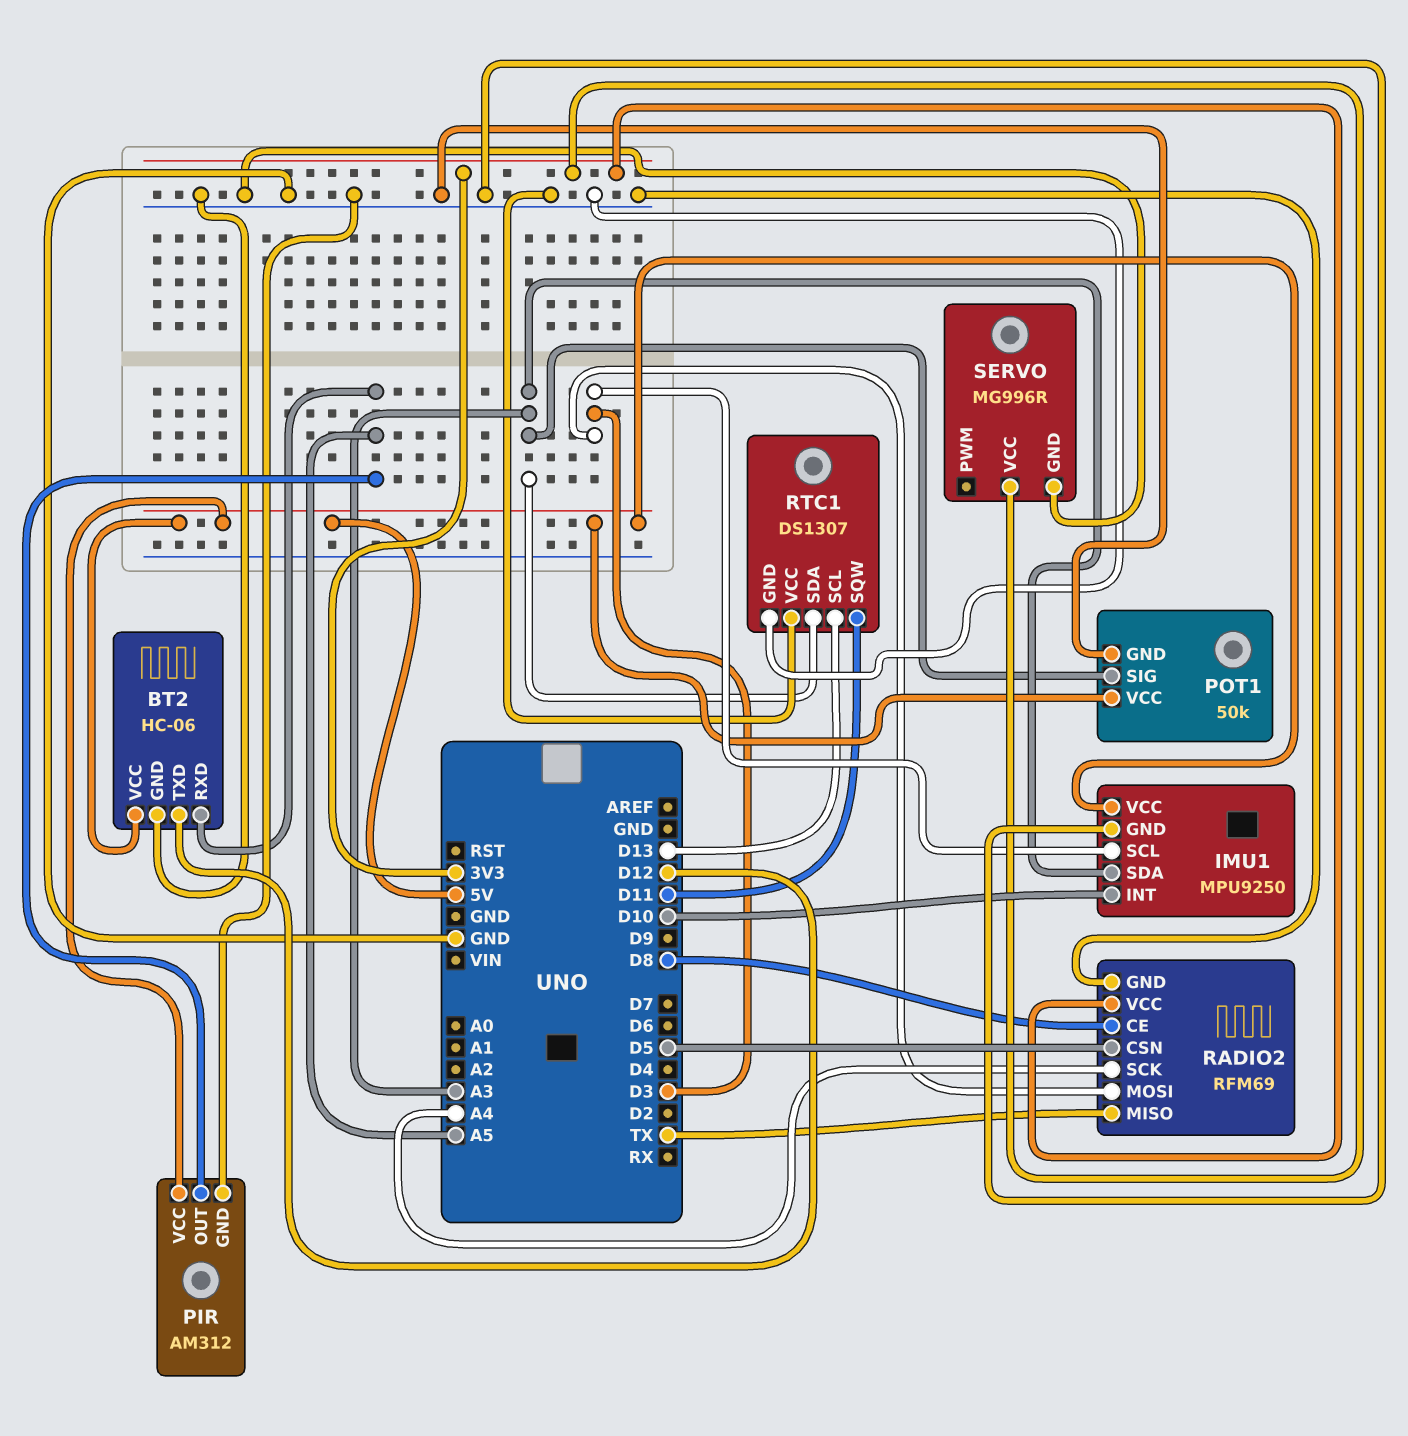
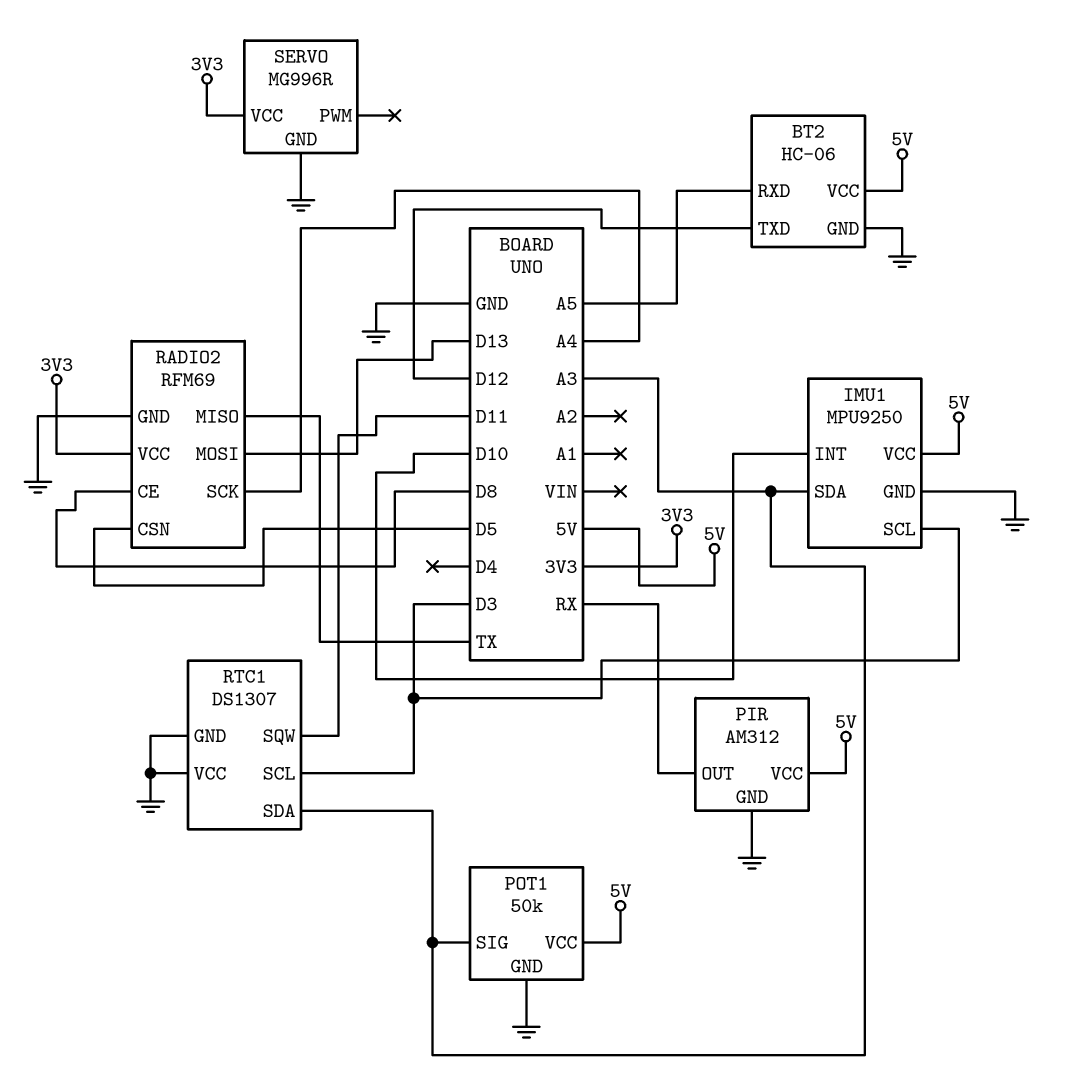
PIR pin OUT: A5 -> RX
RADIO2 pin MOSI: D3 -> D13
RTC1 pin SCL: D13 -> D3

